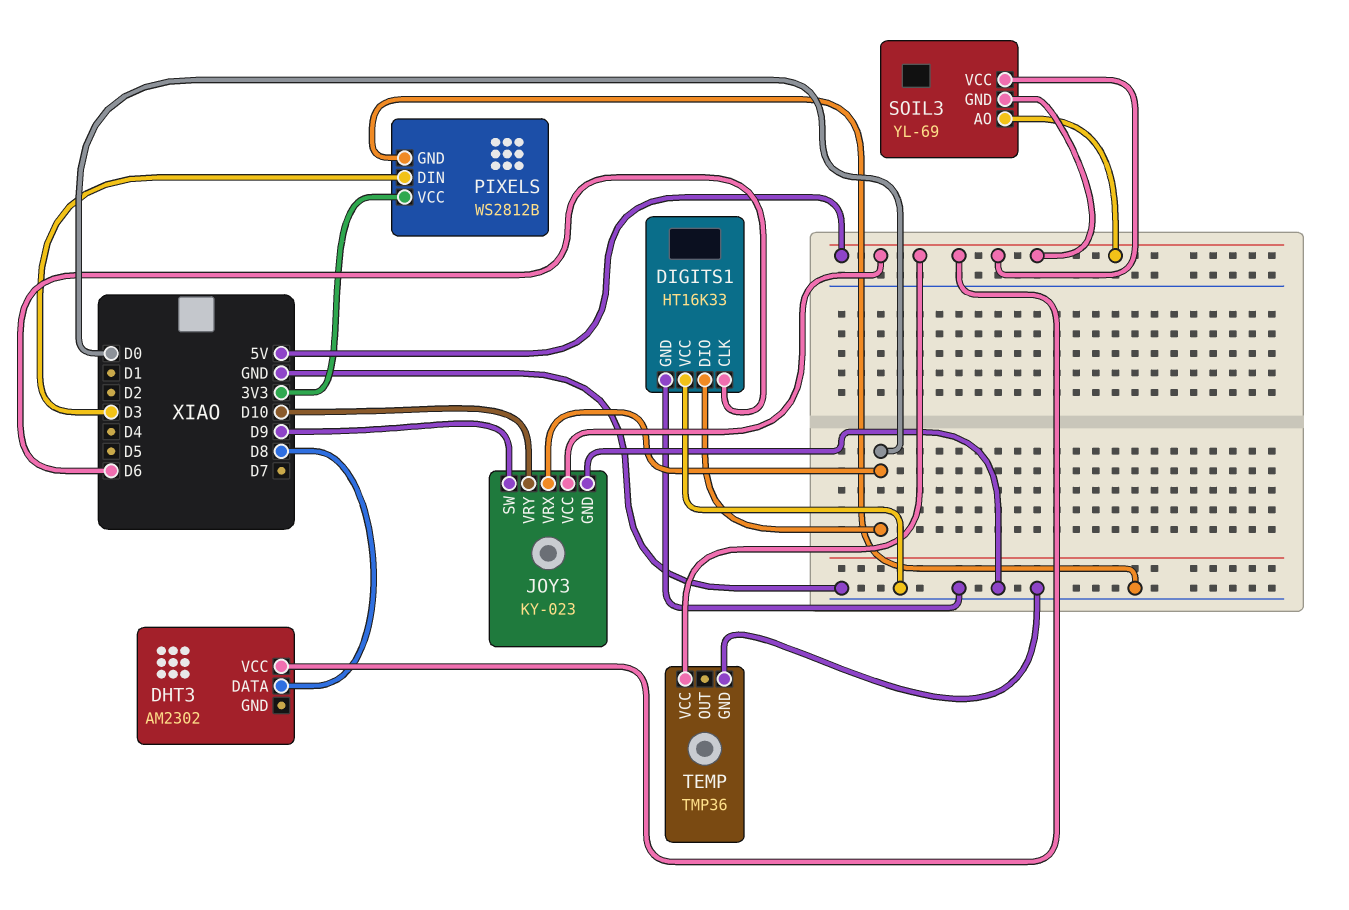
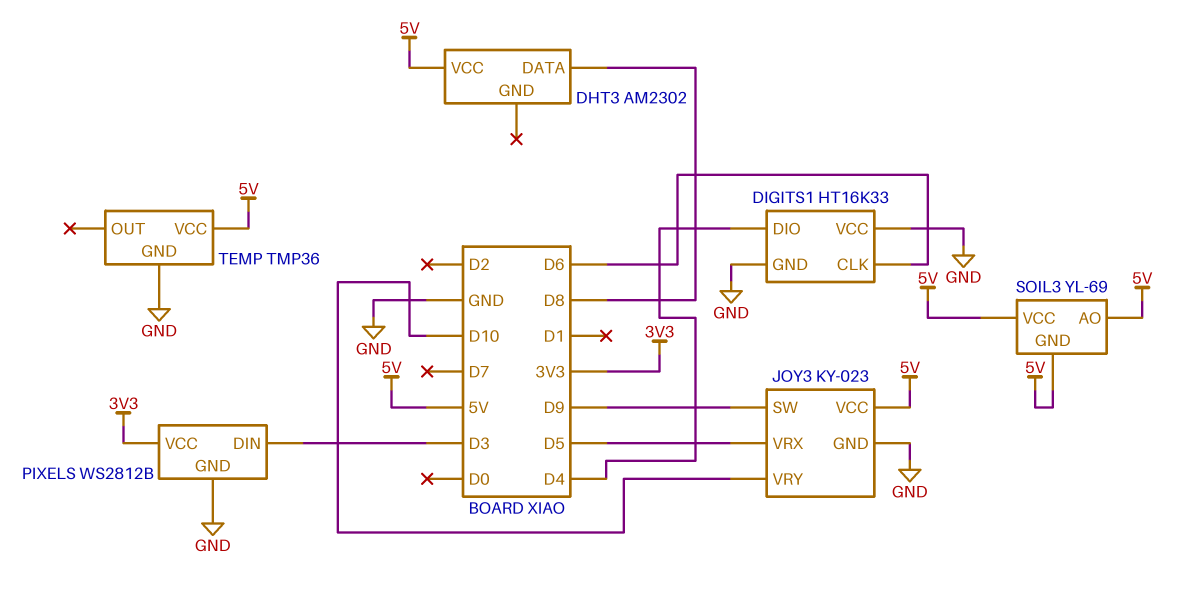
DIGITS1 pin DIO: D0 -> D4
JOY3 pin VRX: D0 -> D5

